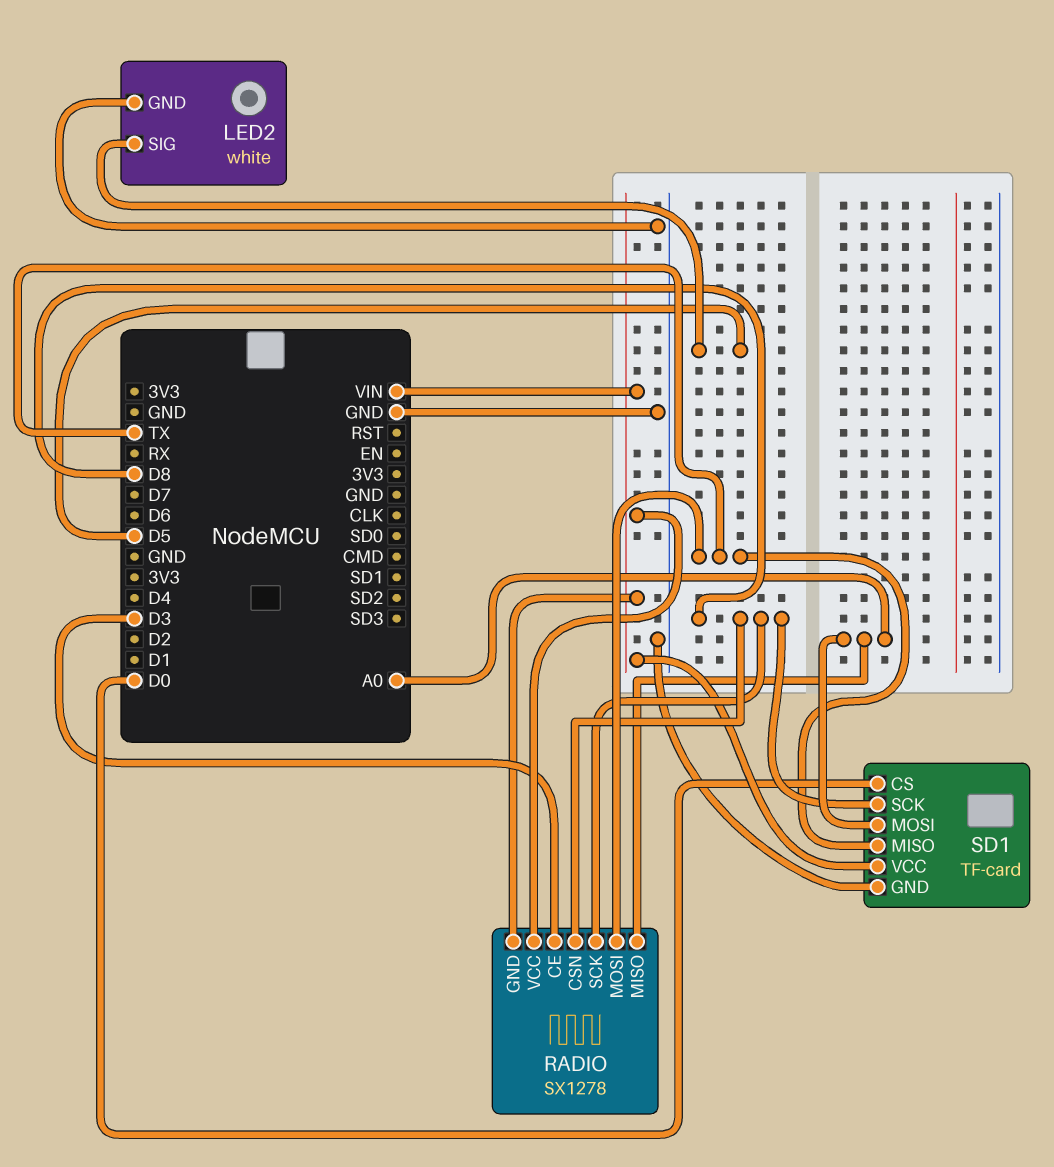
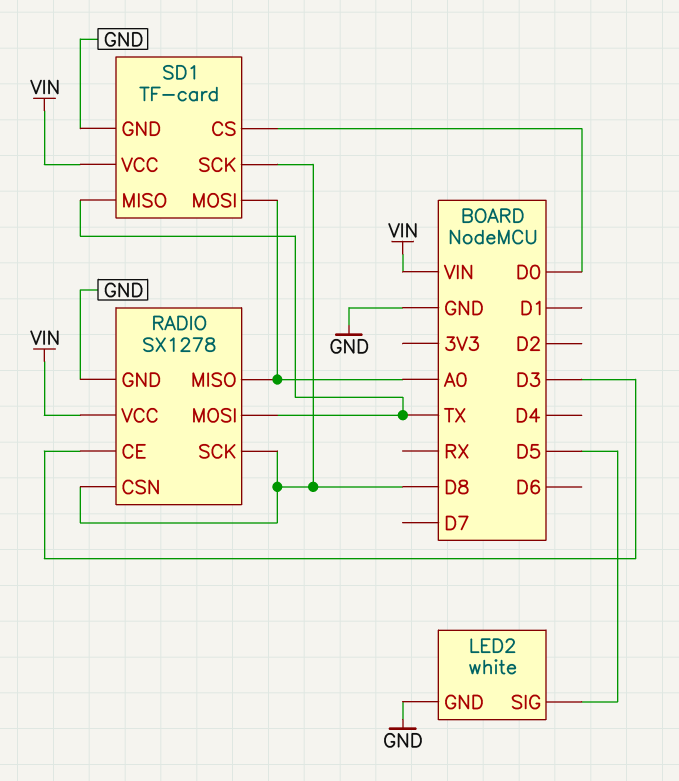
RADIO pin GND: VIN -> GND

